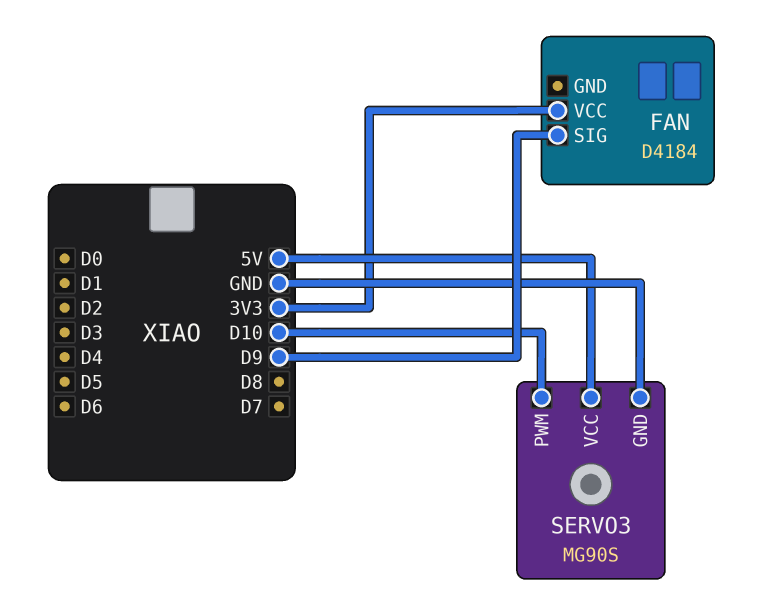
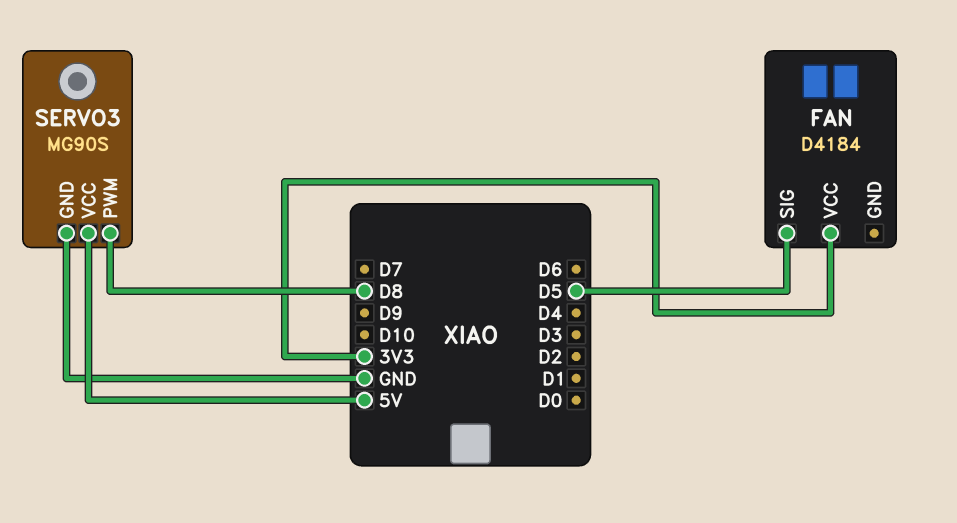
FAN pin SIG: D9 -> D5
SERVO3 pin PWM: D10 -> D8

